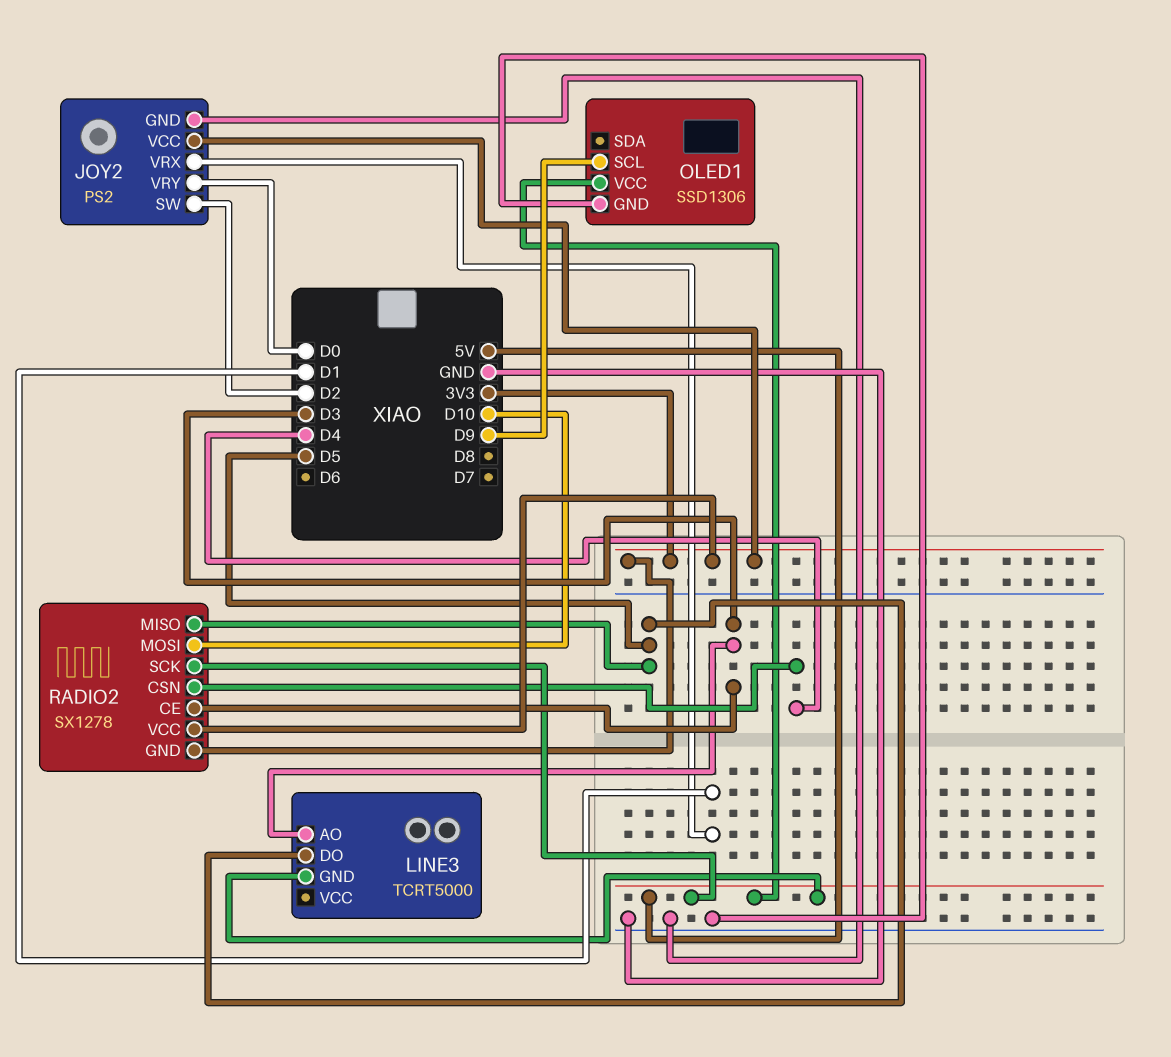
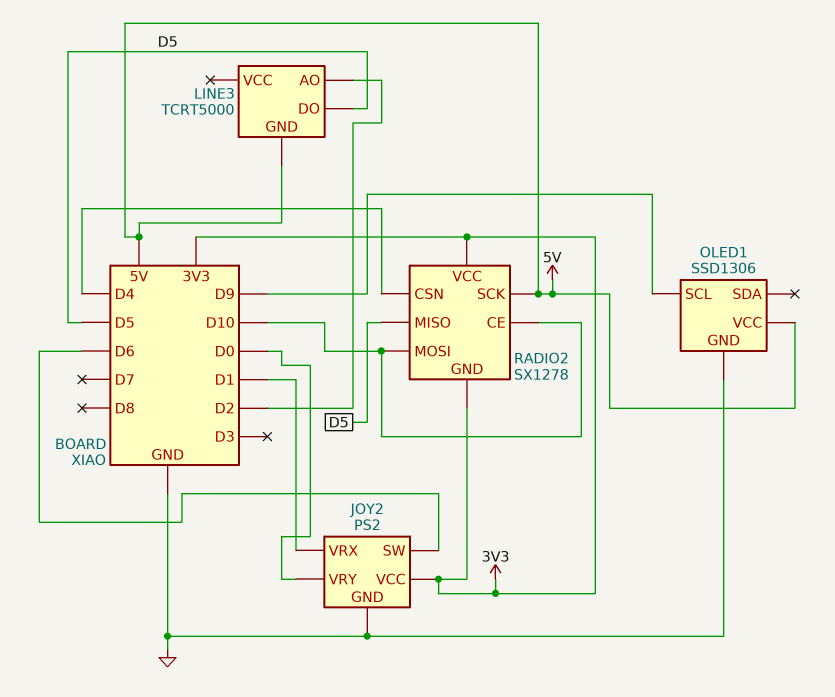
JOY2 pin SW: D2 -> D6
LINE3 pin AO: D3 -> D2
RADIO2 pin CE: D3 -> D10

